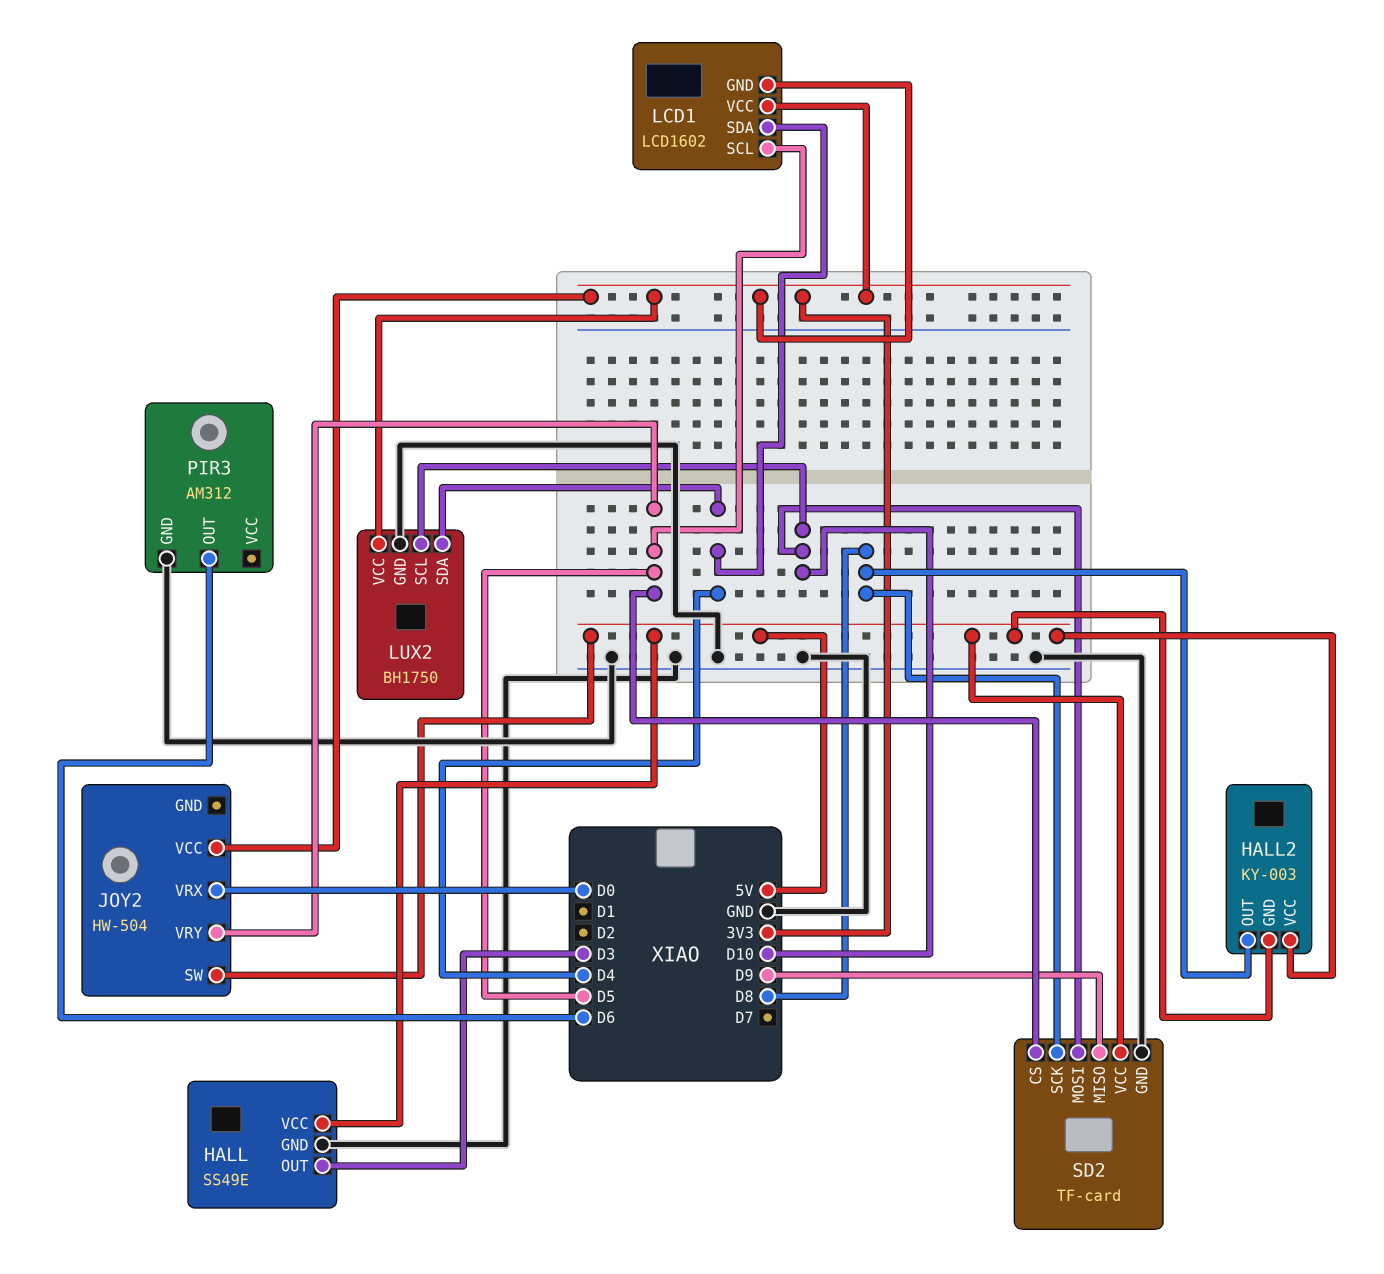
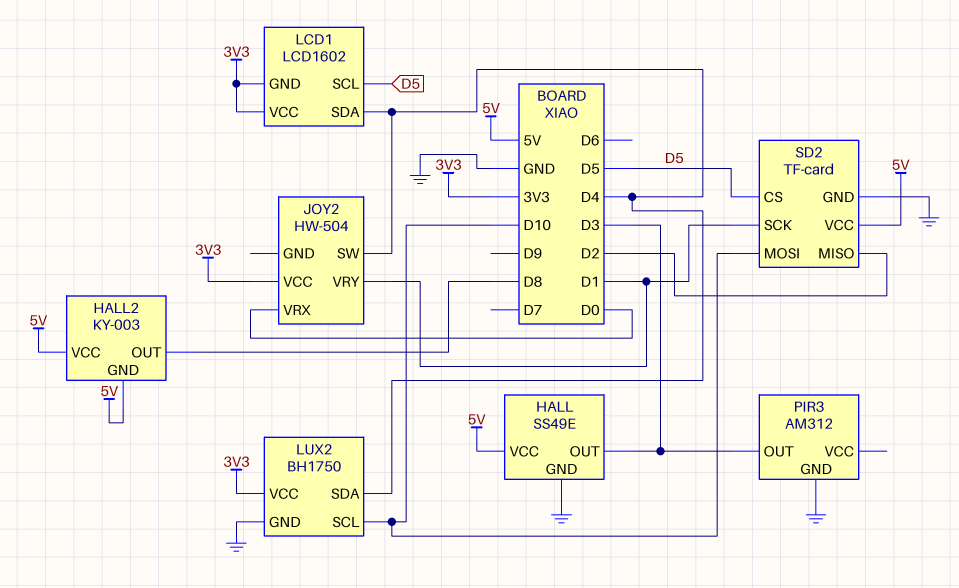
JOY2 pin SW: 5V -> D4
JOY2 pin VRY: D5 -> D1
PIR3 pin OUT: D6 -> D3
SD2 pin MISO: D9 -> D2
SD2 pin SCK: D8 -> D1

